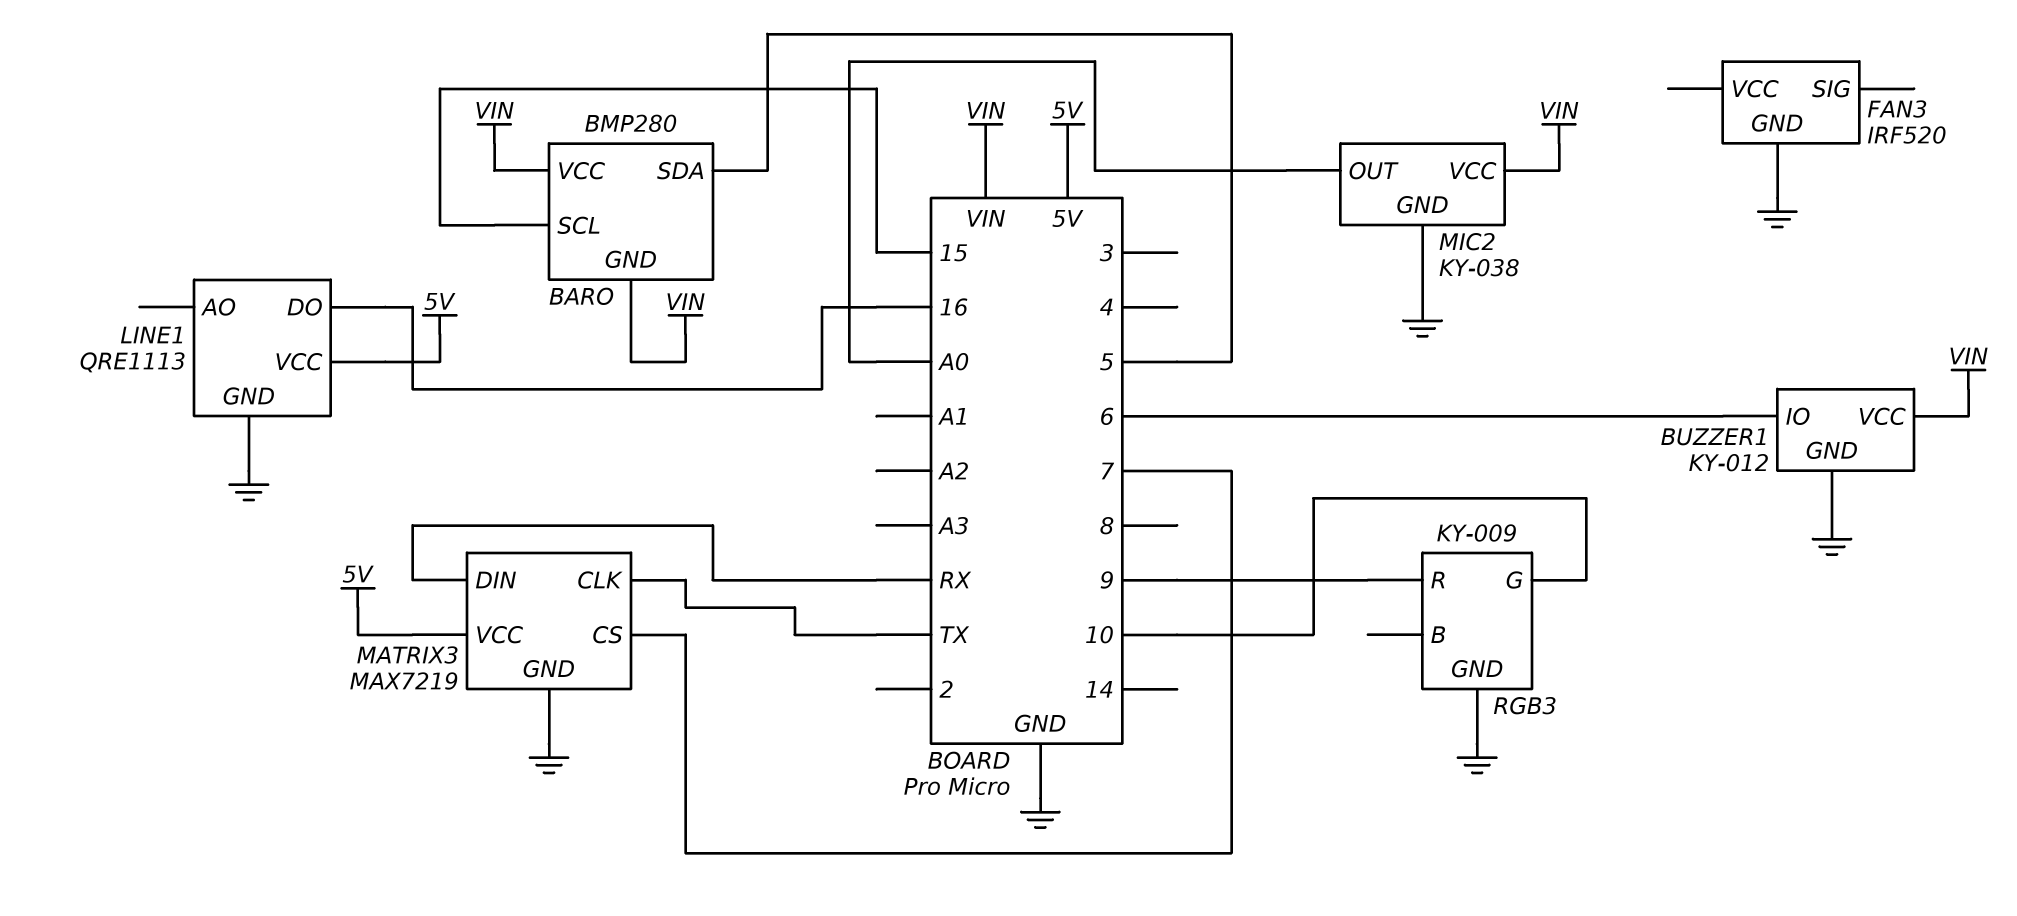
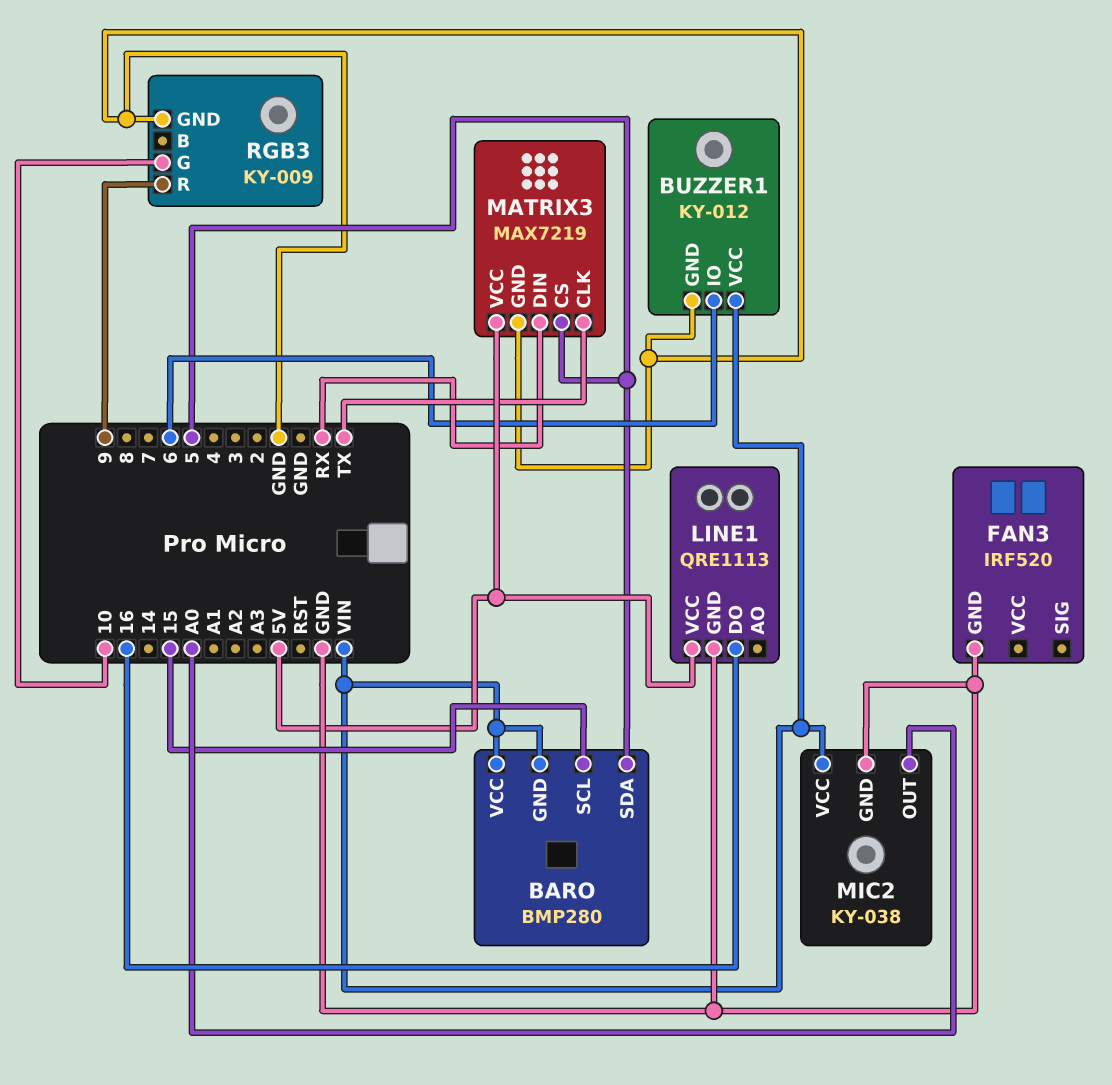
MATRIX3 pin CS: 7 -> 5

